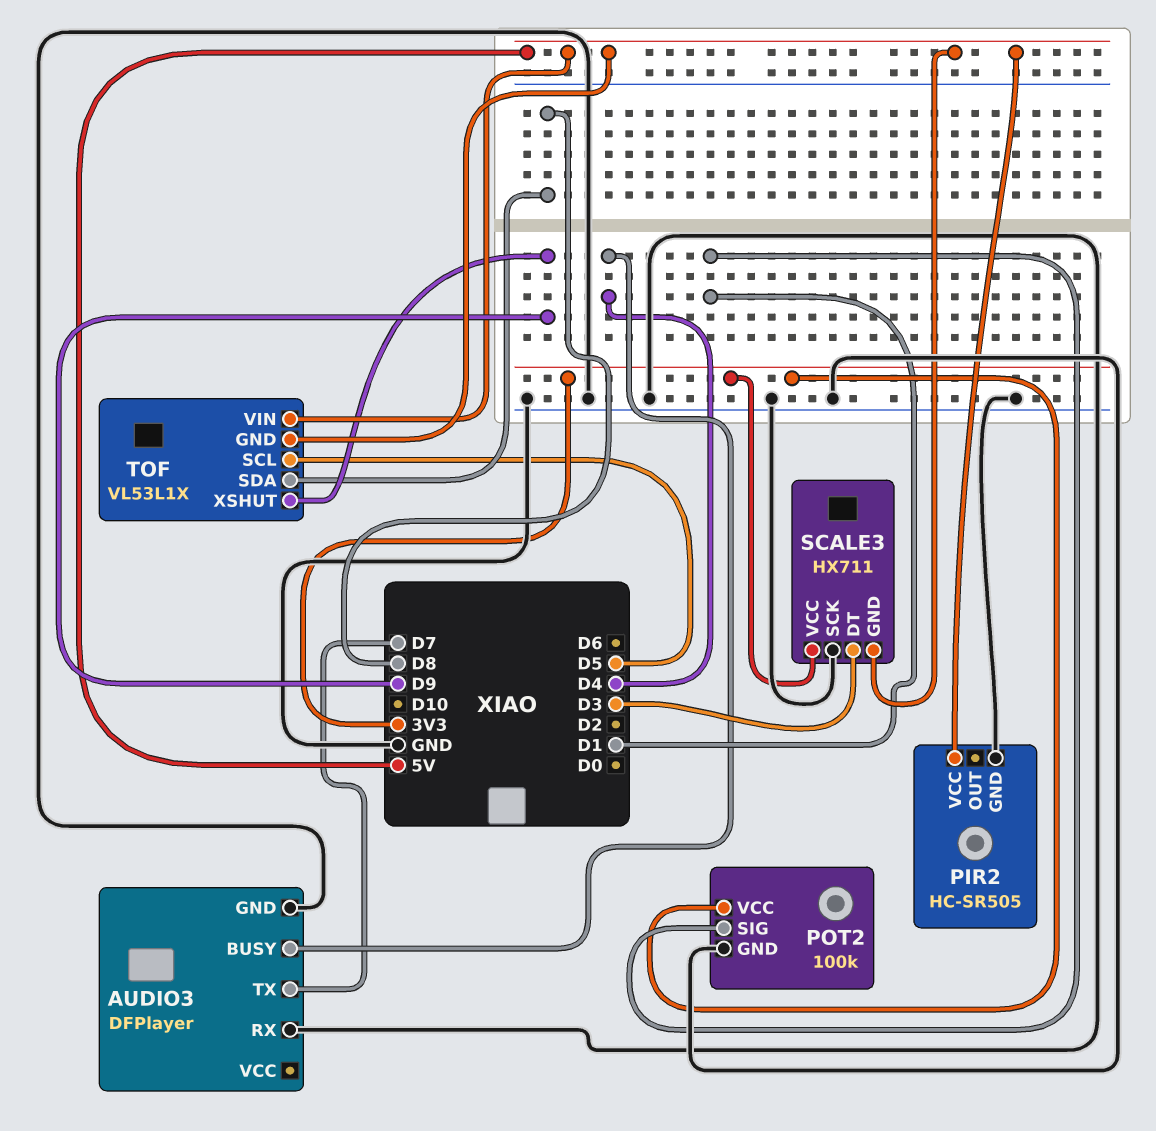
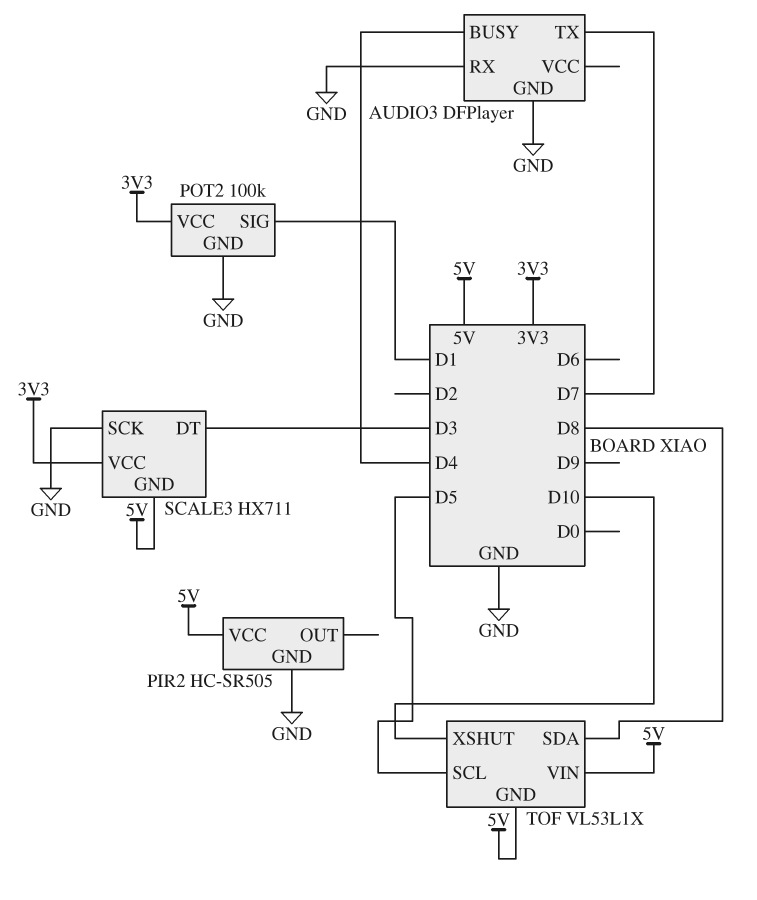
TOF pin XSHUT: D9 -> D10

